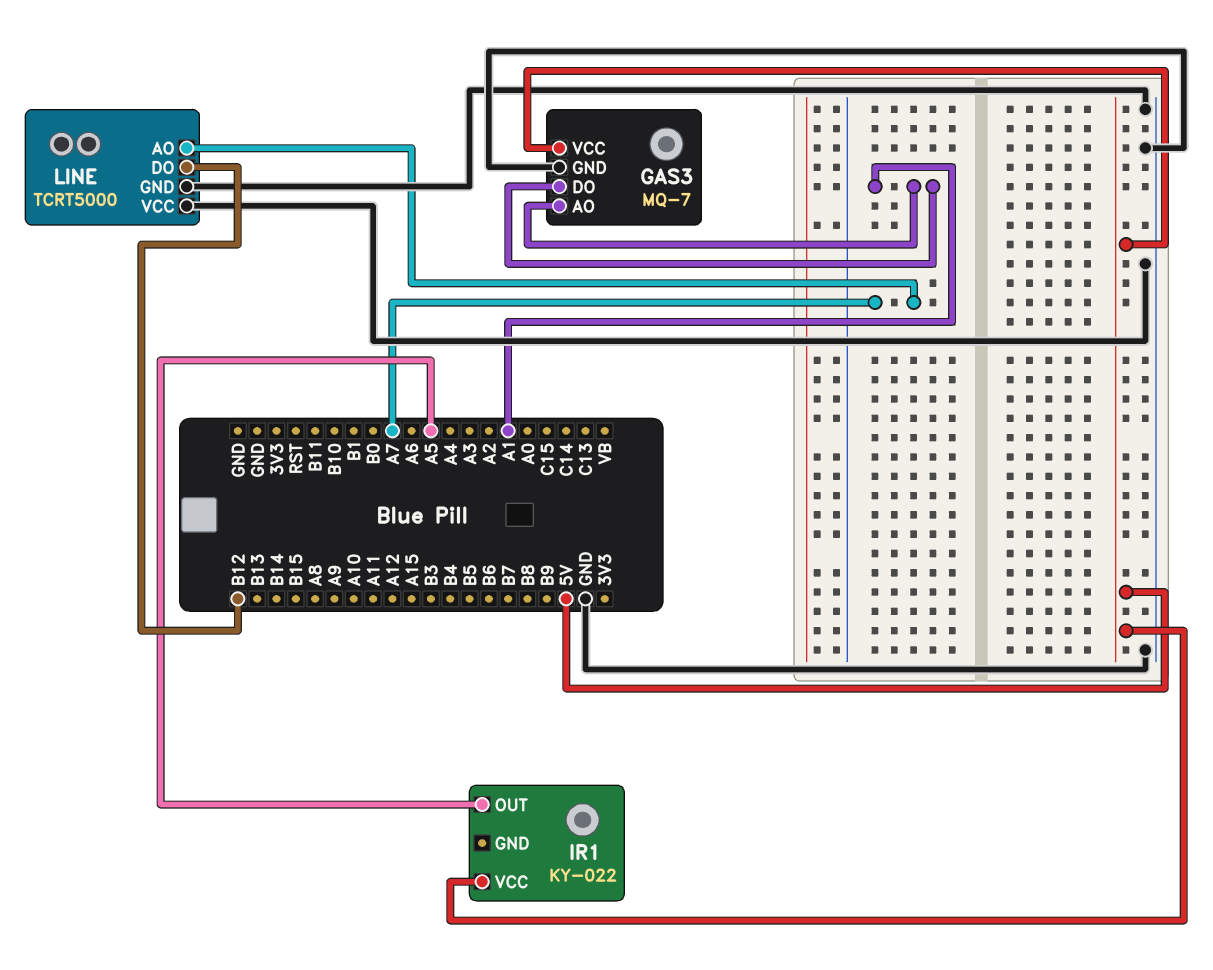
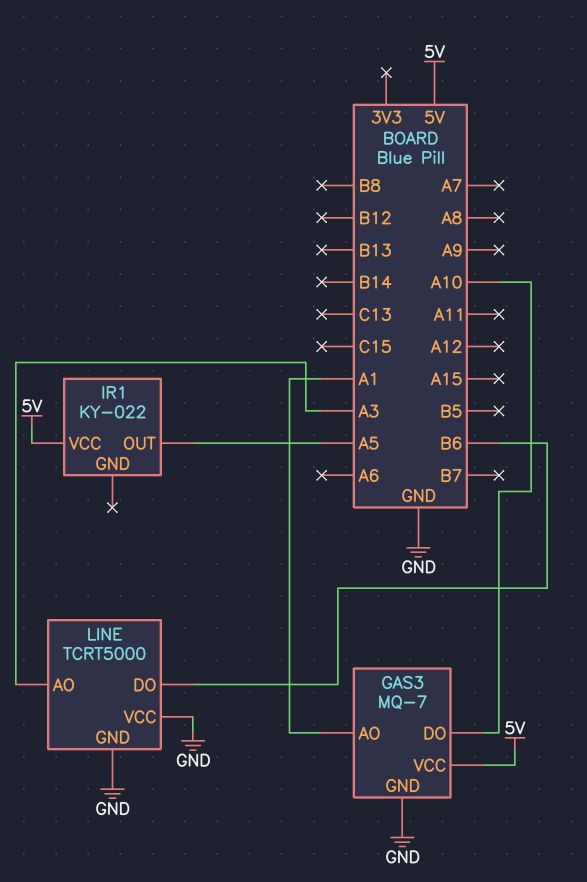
GAS3 pin DO: A1 -> A10
LINE pin AO: A7 -> A3
LINE pin DO: B12 -> B6

